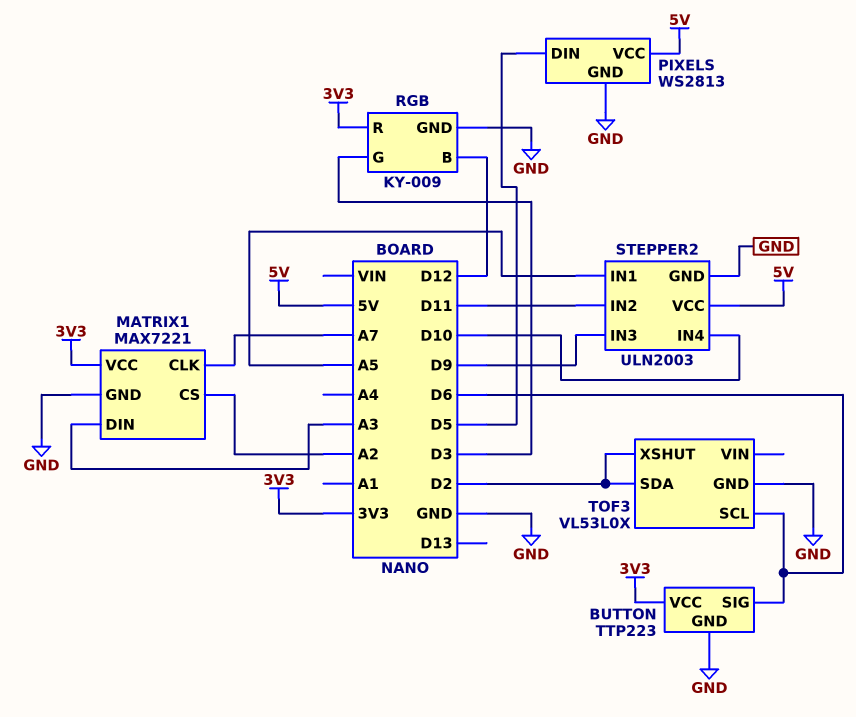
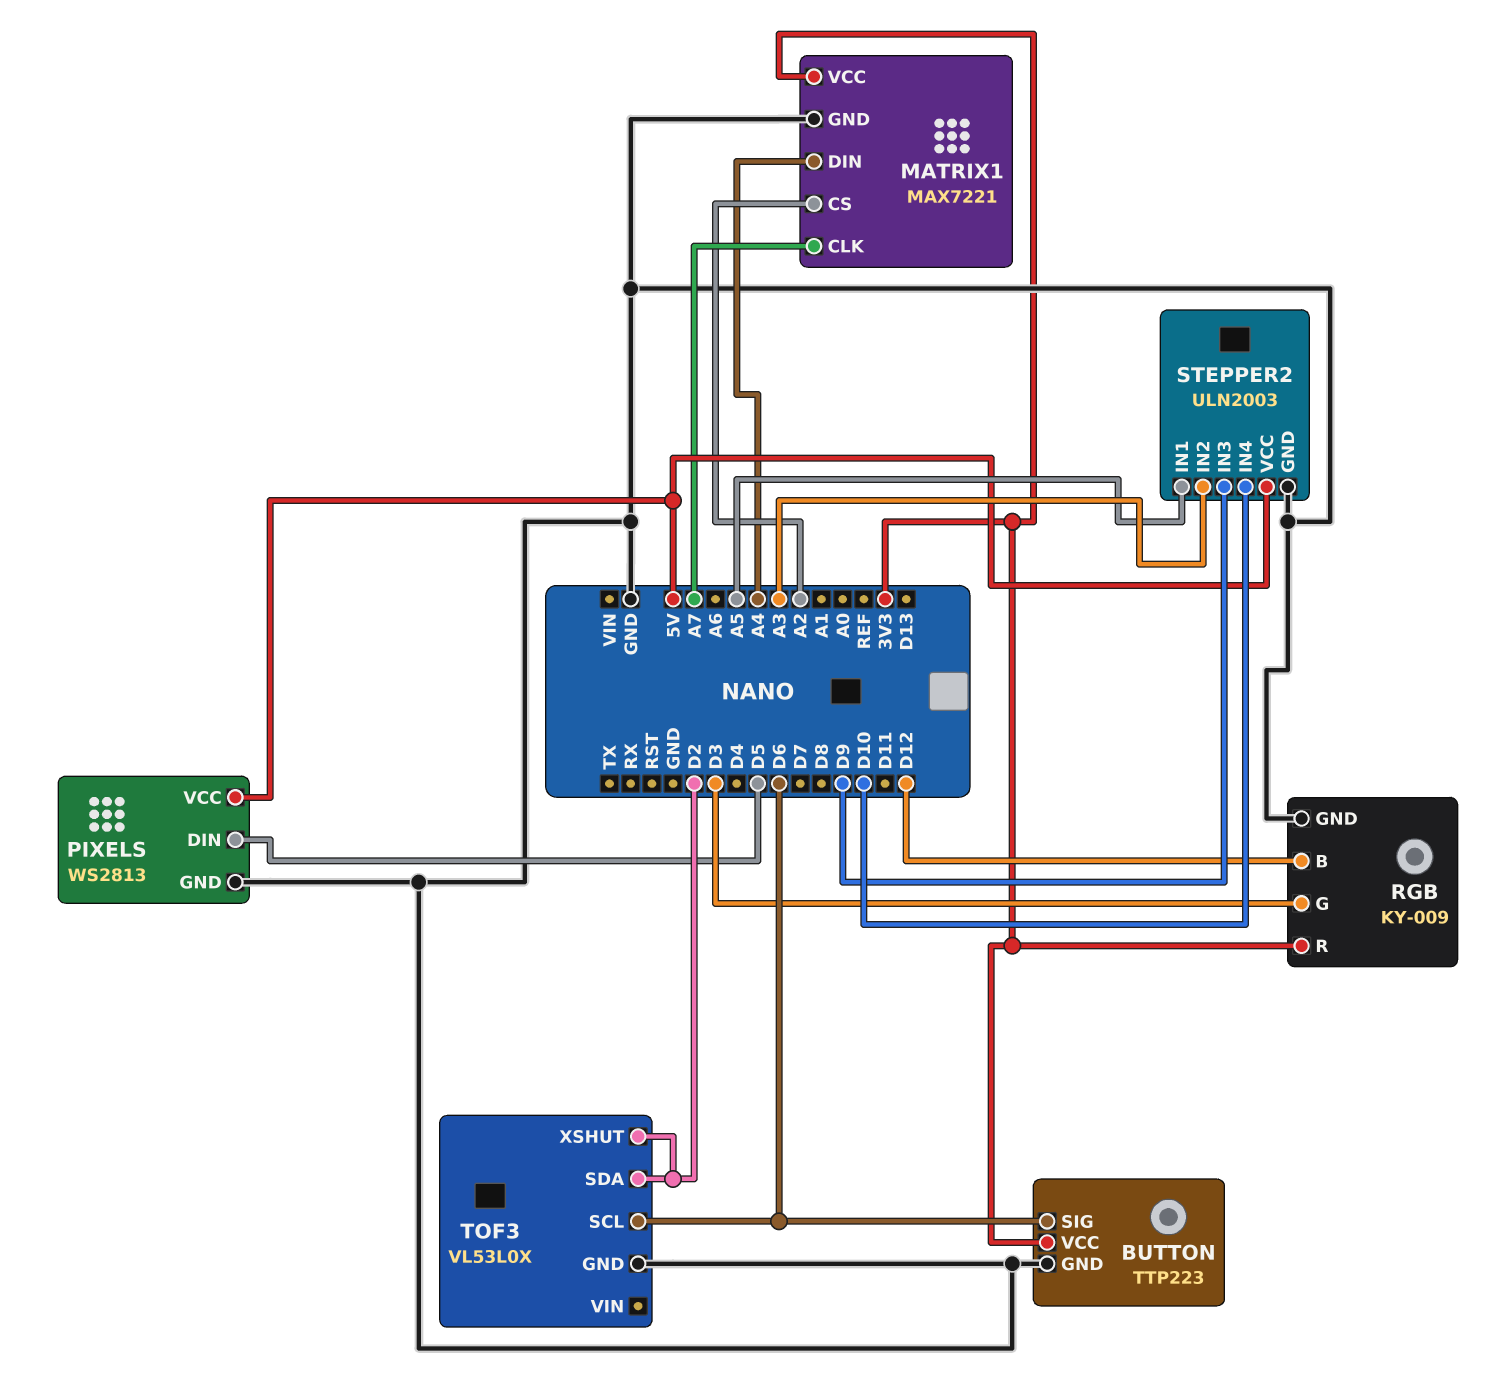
MATRIX1 pin DIN: A3 -> A4
STEPPER2 pin IN2: D11 -> A3

